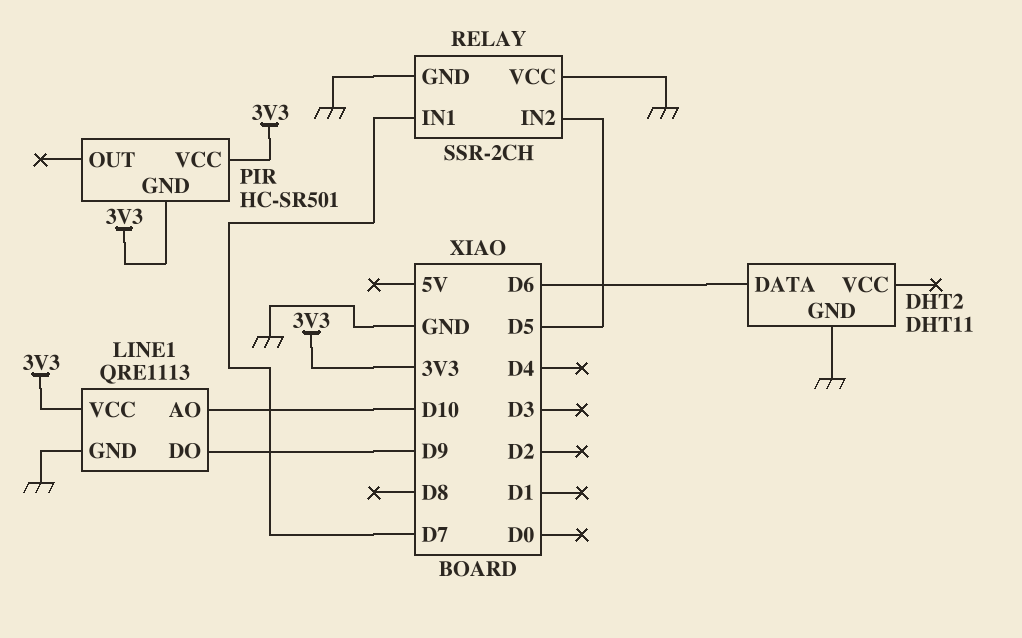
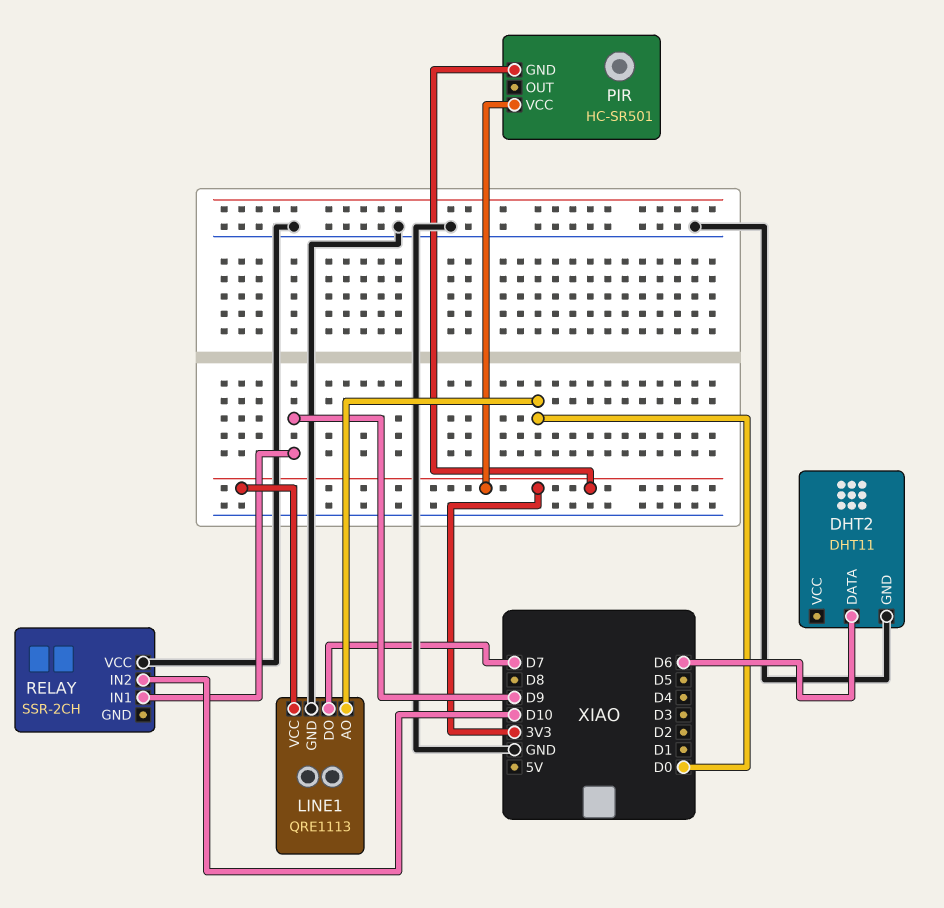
LINE1 pin AO: D10 -> D0
LINE1 pin DO: D9 -> D7
RELAY pin GND: GND -> none
RELAY pin IN1: D7 -> D9
RELAY pin IN2: D5 -> D10

